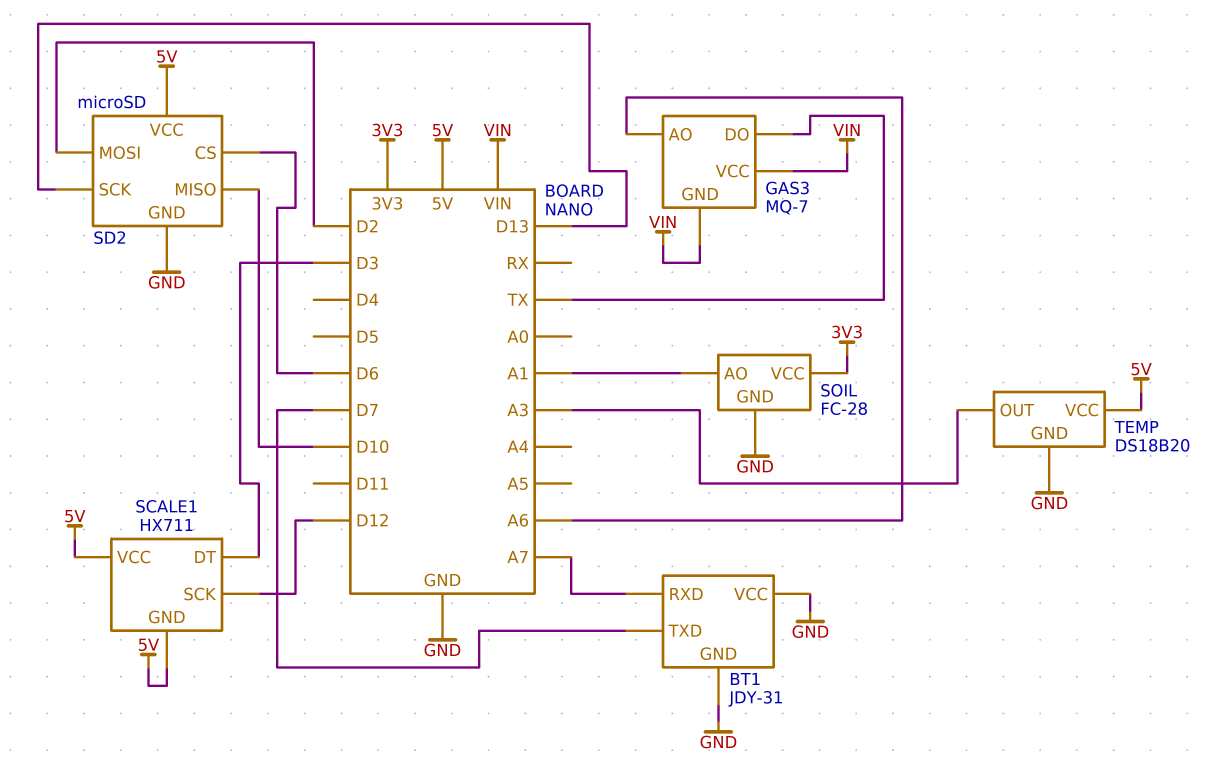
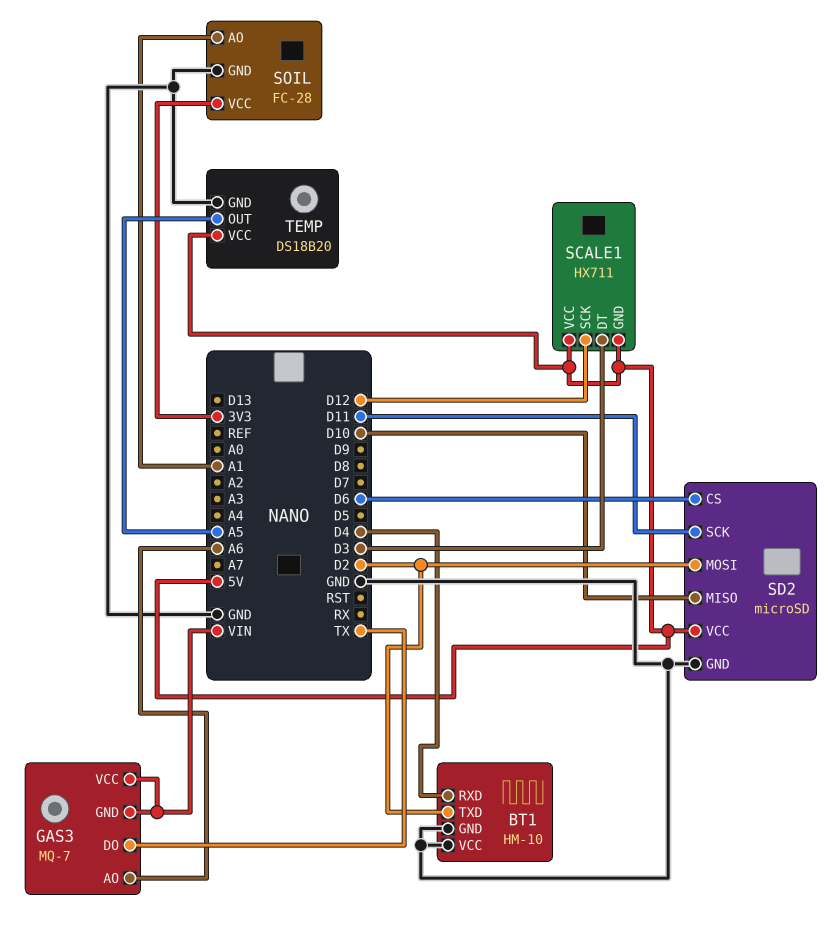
BT1: JDY-31 -> HM-10
BT1 pin RXD: A7 -> D4
BT1 pin TXD: D7 -> D2
SD2 pin SCK: D13 -> D11
TEMP pin OUT: A3 -> A5

